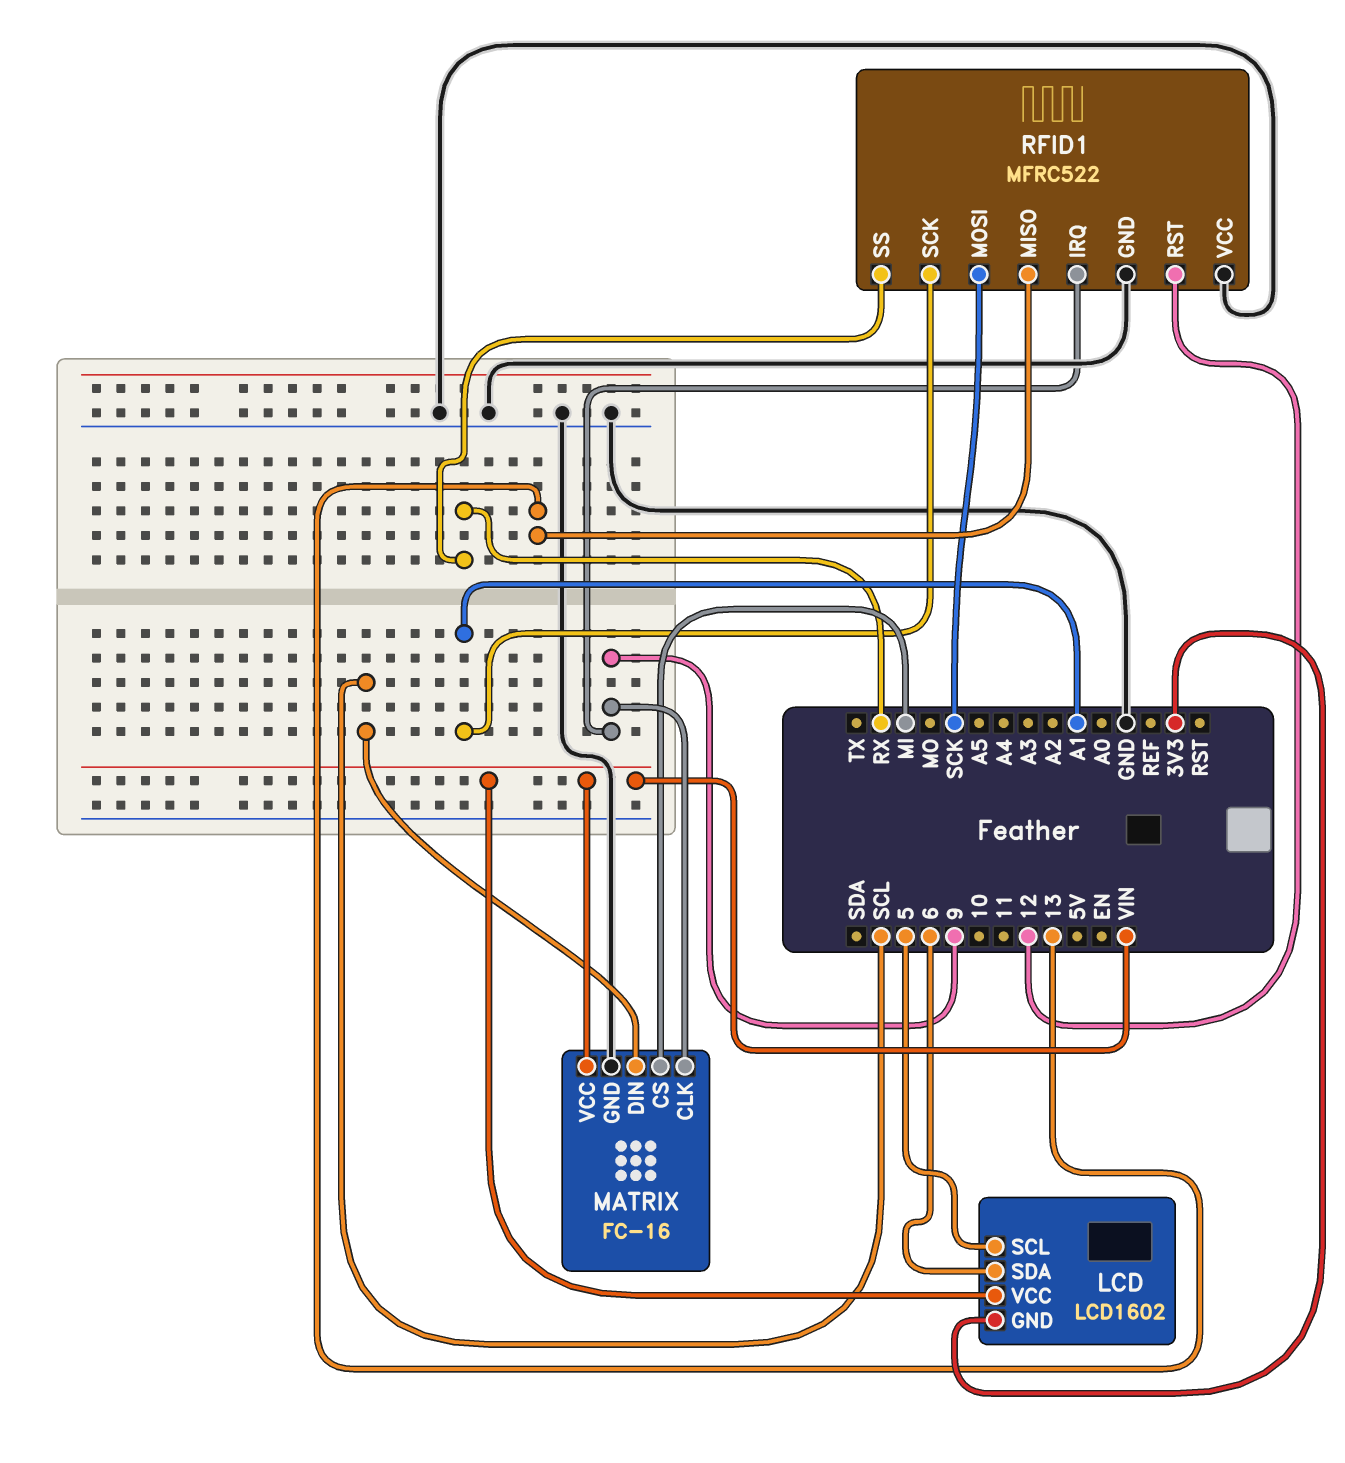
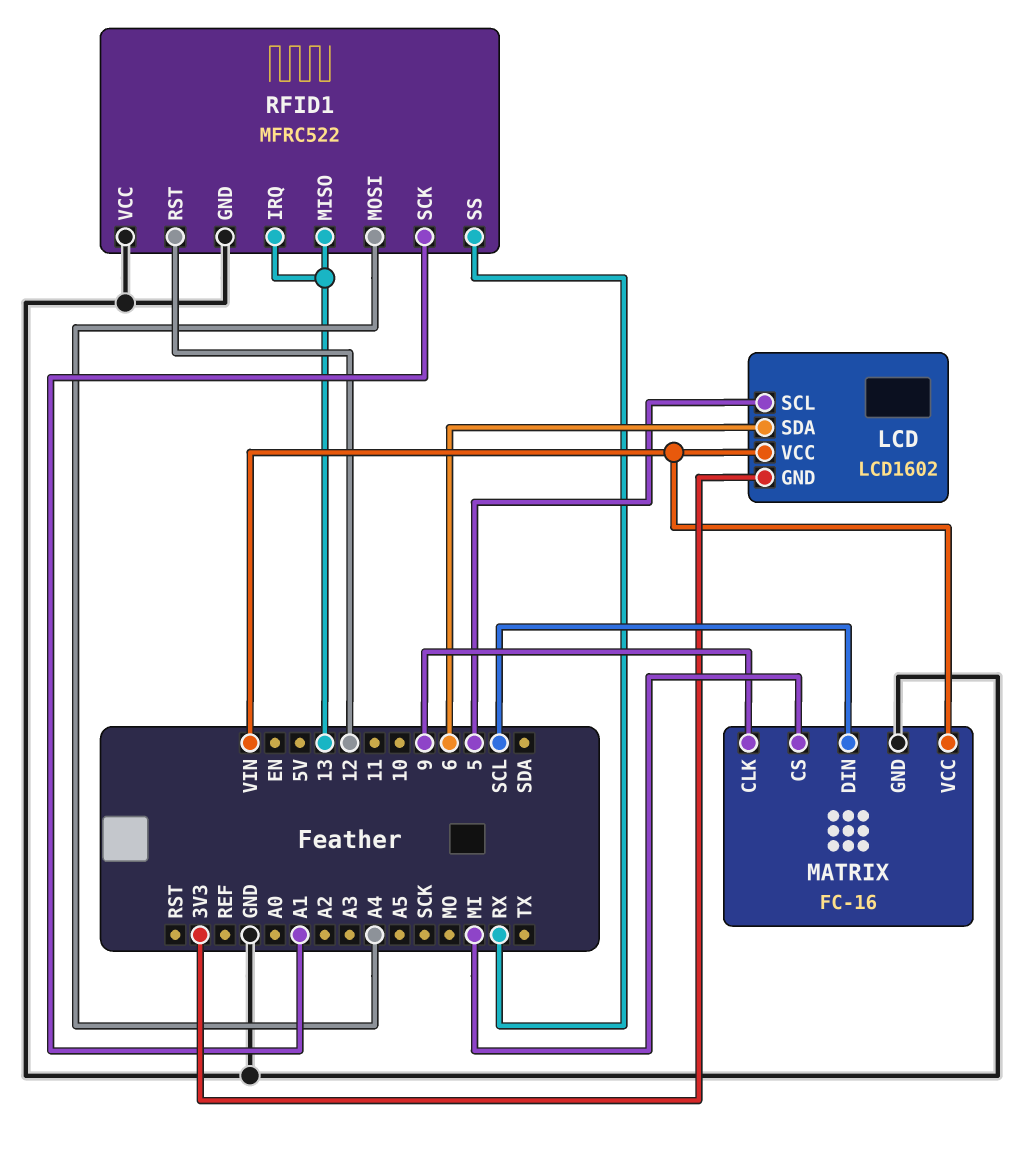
RFID1 pin IRQ: 9 -> 13
RFID1 pin MOSI: SCK -> A4

